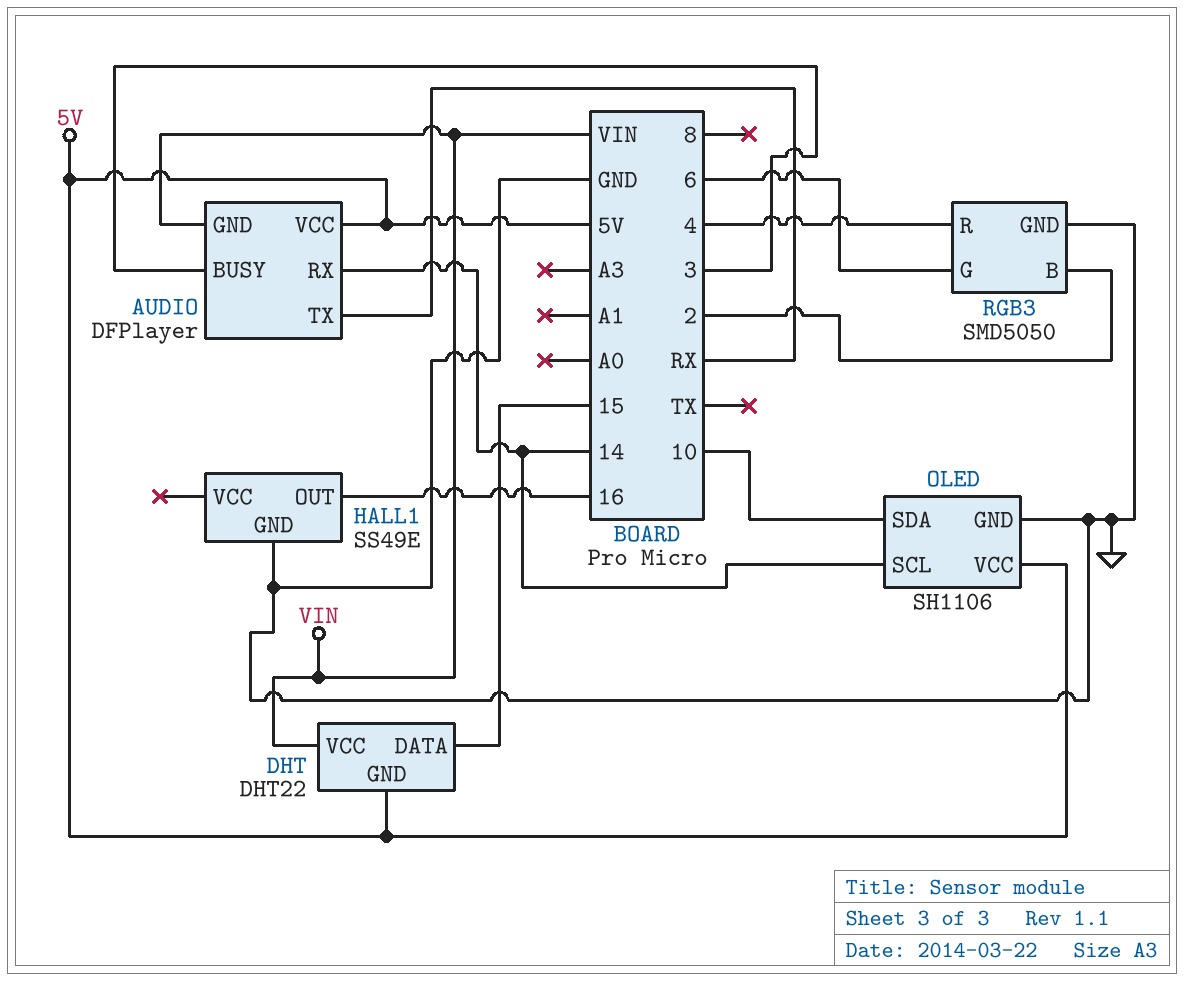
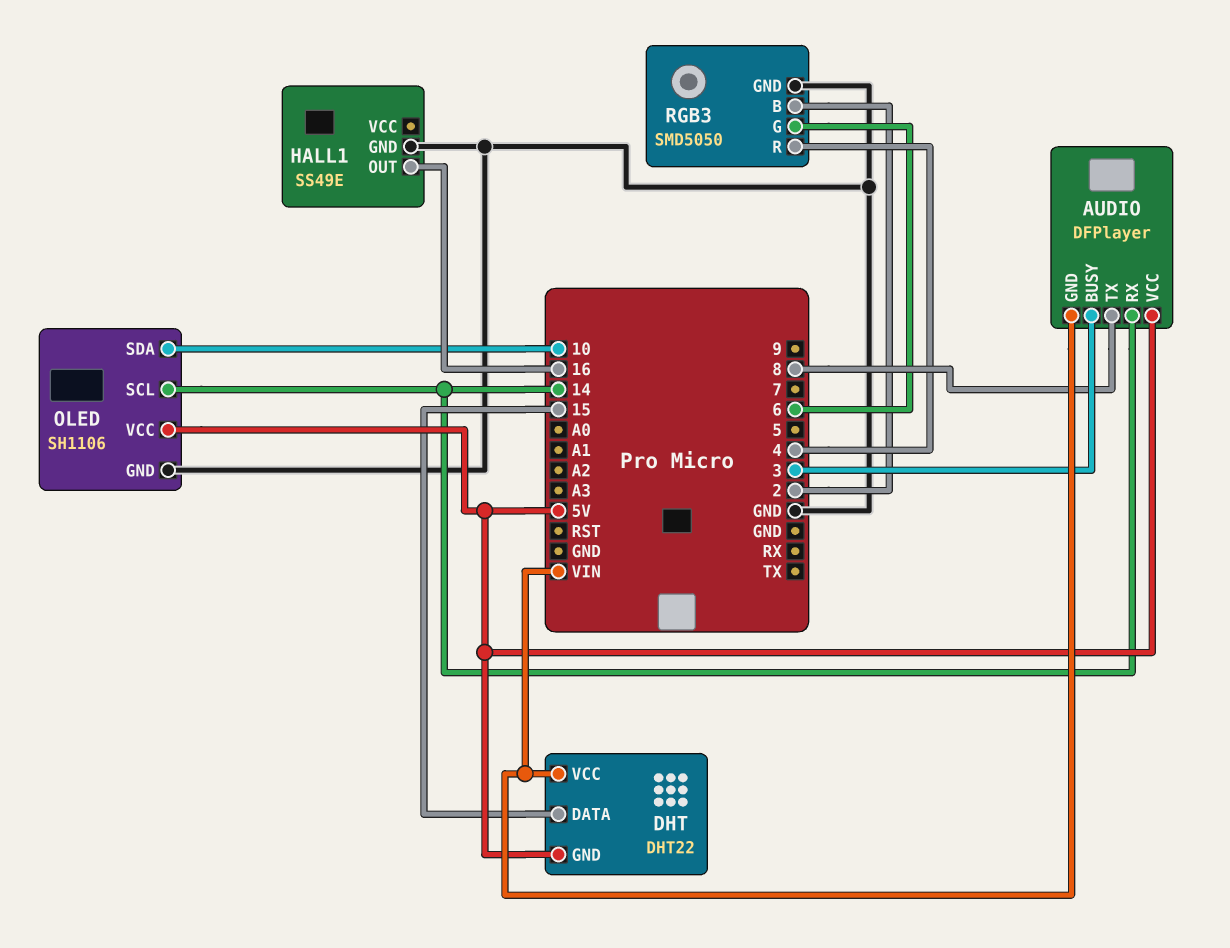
AUDIO pin TX: RX -> 8

